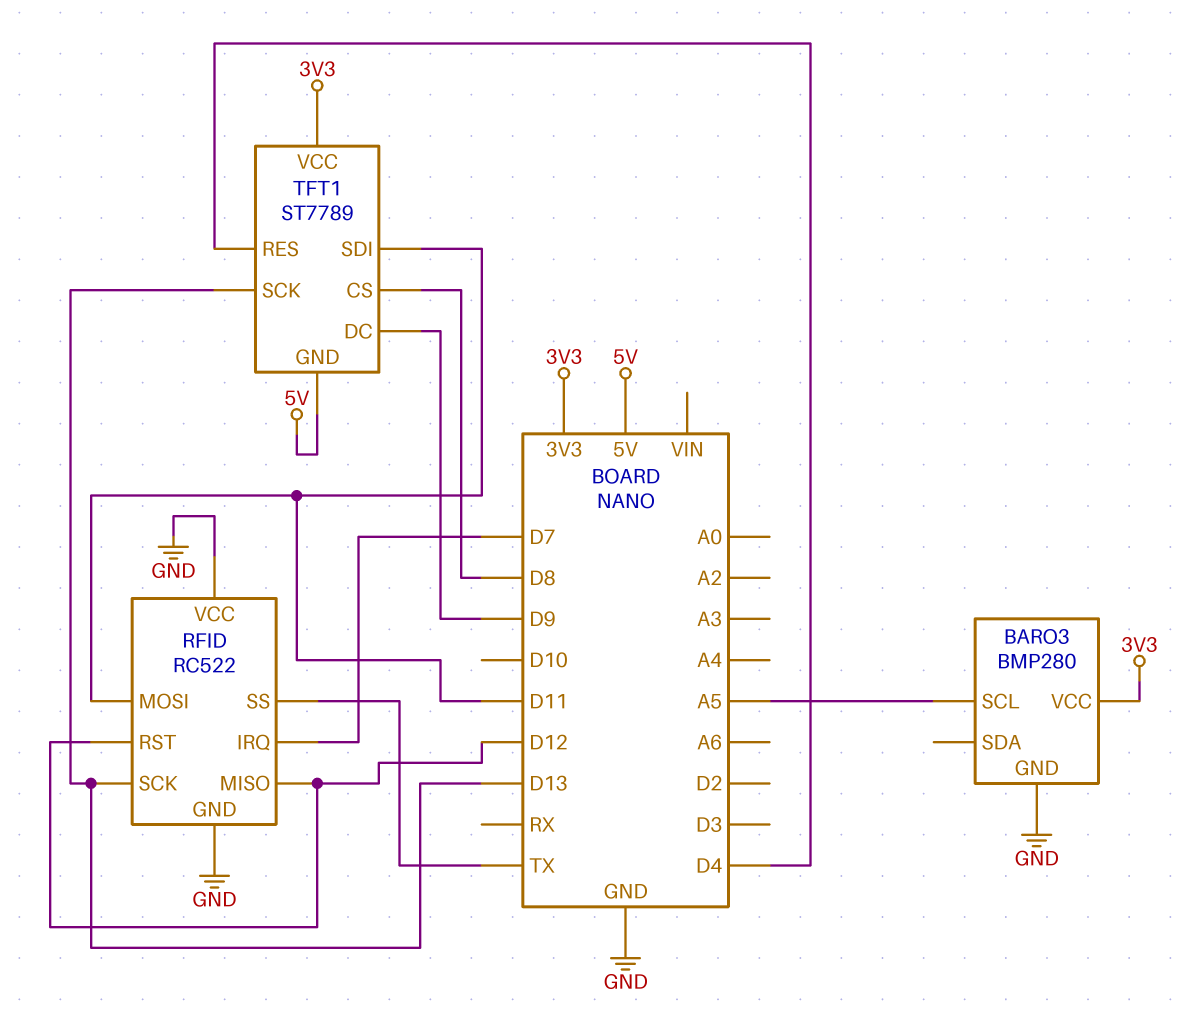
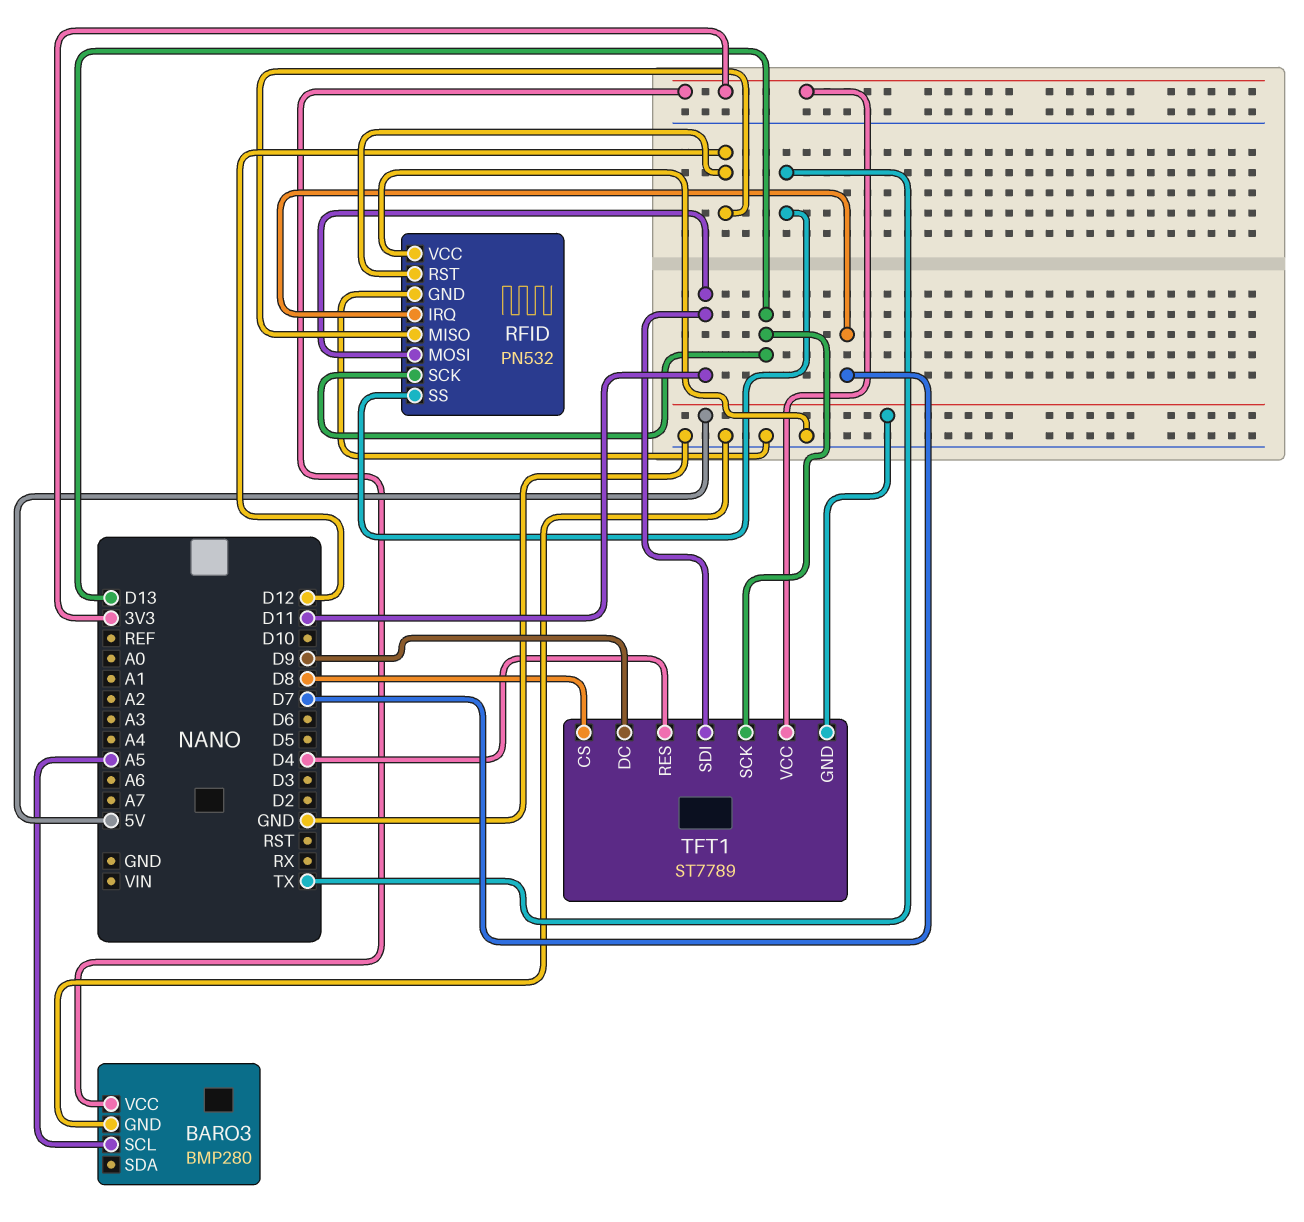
RFID: RC522 -> PN532

